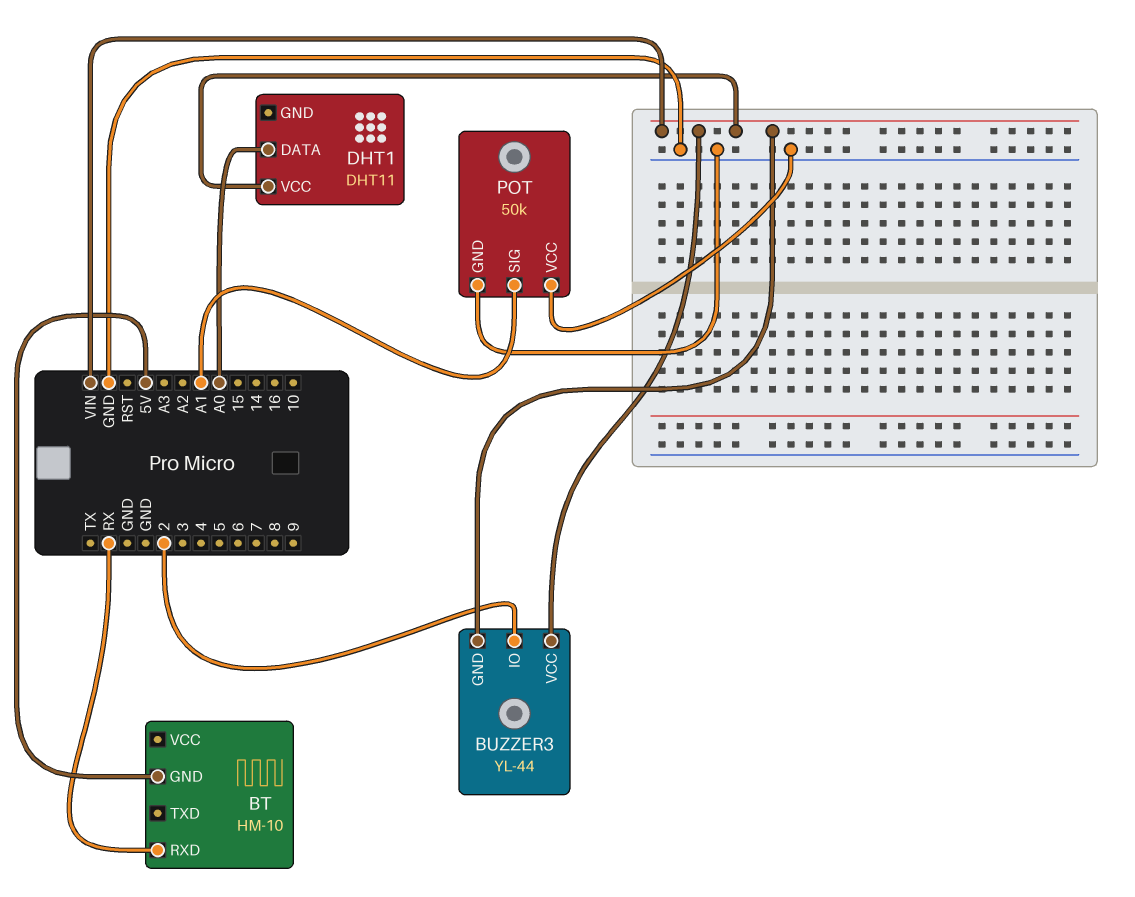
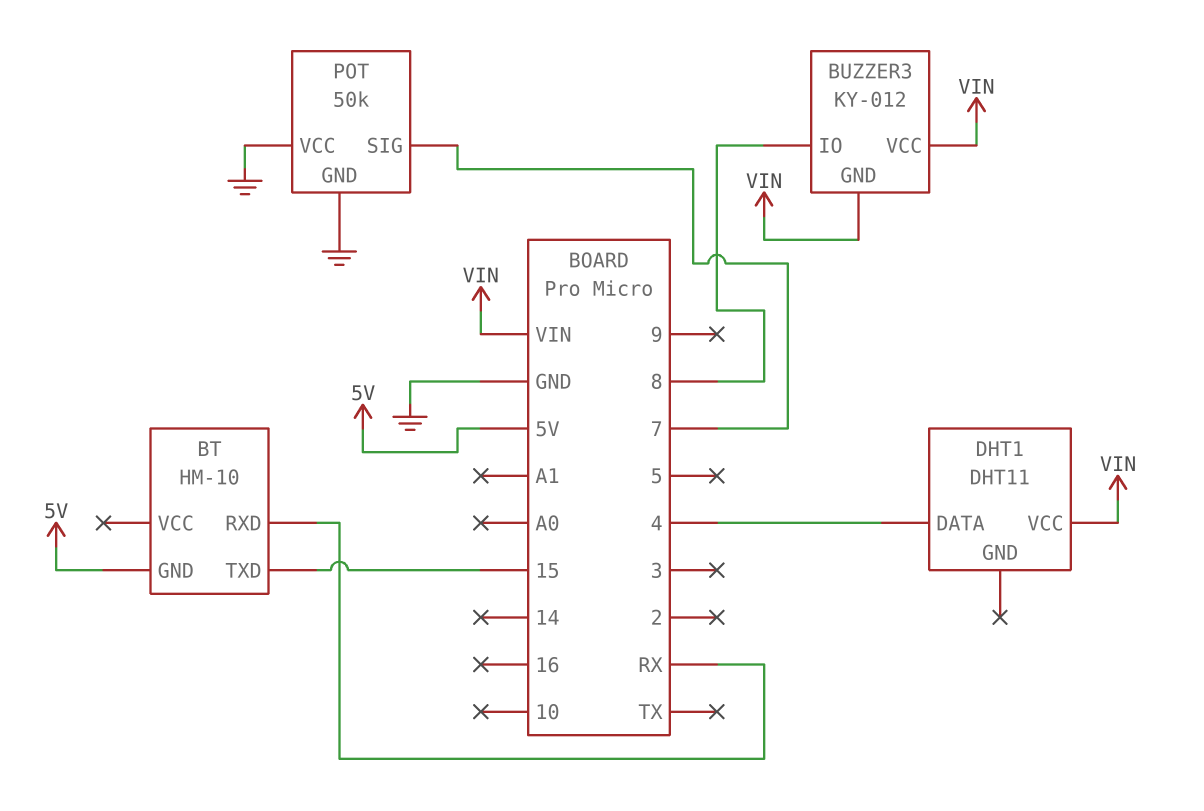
BT pin TXD: none -> 15
BUZZER3: YL-44 -> KY-012
BUZZER3 pin IO: 2 -> 8
DHT1 pin DATA: A0 -> 4
POT pin SIG: A1 -> 7

